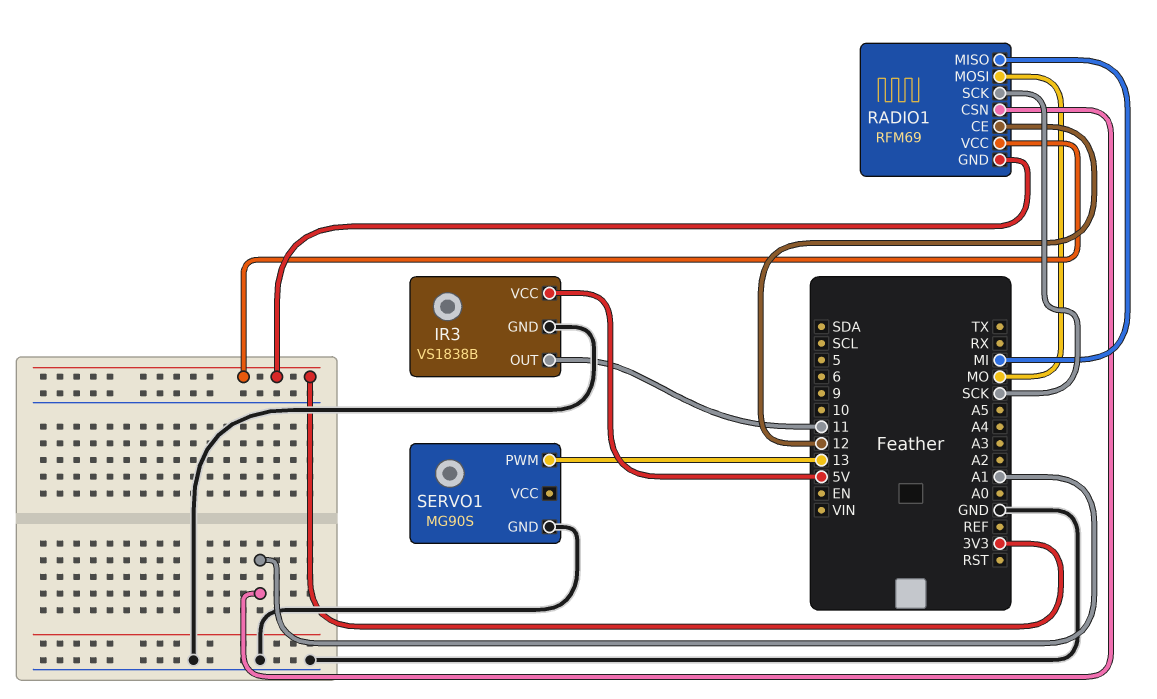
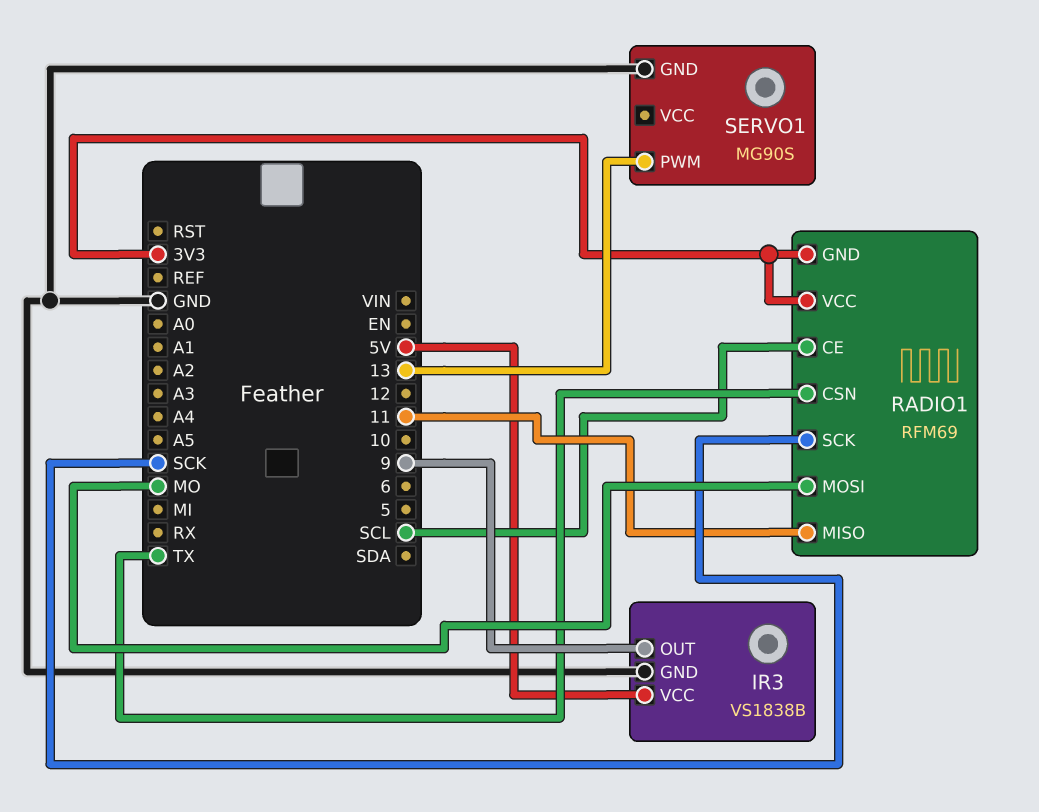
IR3 pin OUT: 11 -> 9
RADIO1 pin CE: 12 -> SCL
RADIO1 pin CSN: A1 -> TX
RADIO1 pin MISO: MI -> 11

